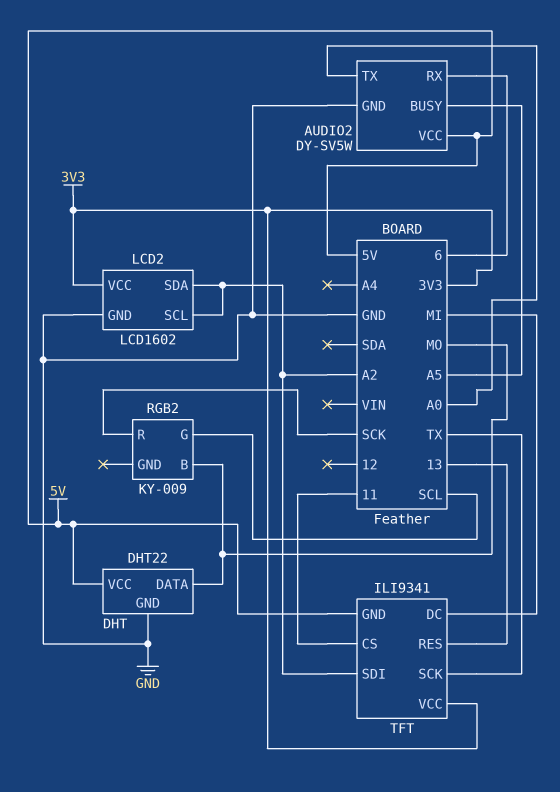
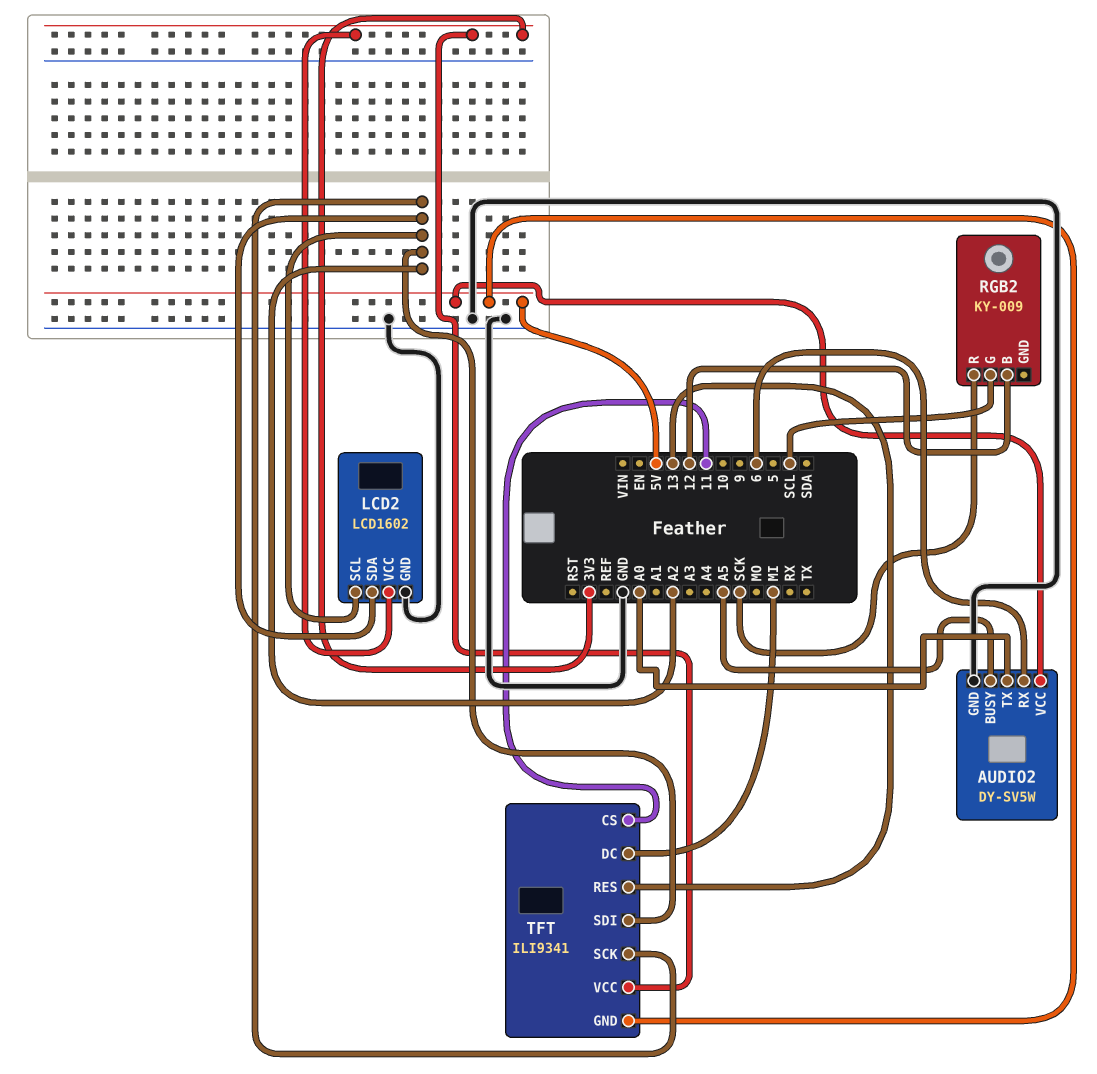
DHT: DHT22 -> none
DHT pin DATA: MO -> none
DHT pin GND: GND -> none
DHT pin VCC: 5V -> none
RGB2 pin B: MO -> 12
TFT pin SCK: TX -> A2

